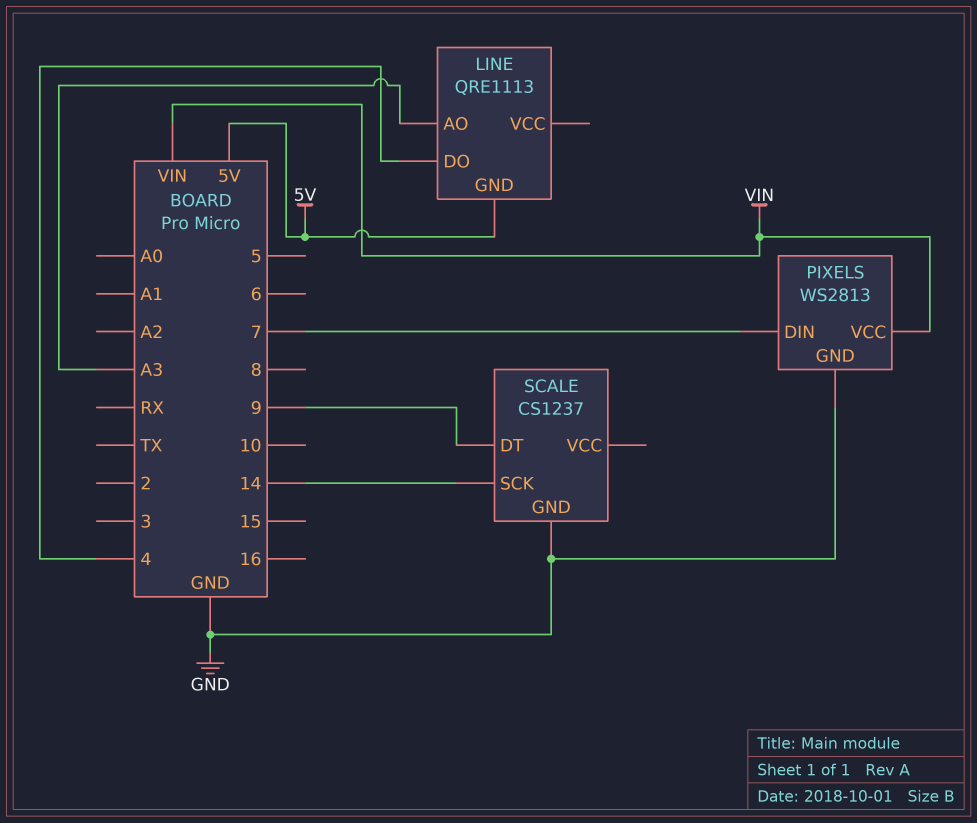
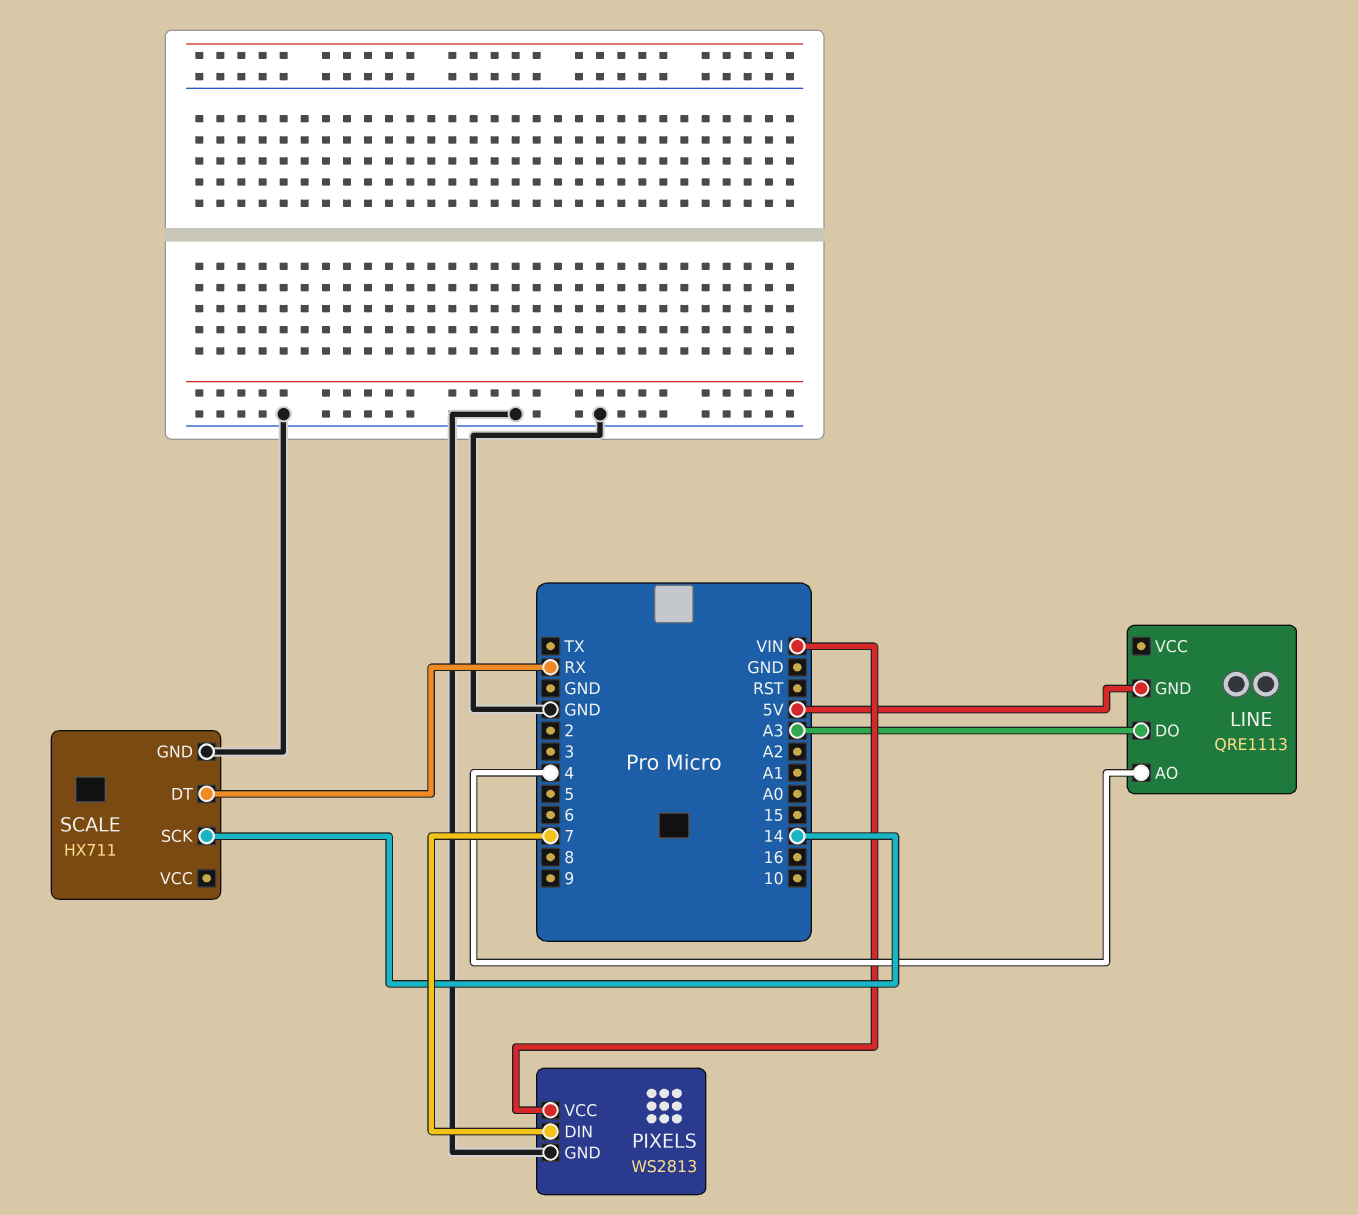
LINE pin AO: A3 -> 4
LINE pin DO: 4 -> A3
SCALE: CS1237 -> HX711
SCALE pin DT: 9 -> RX

